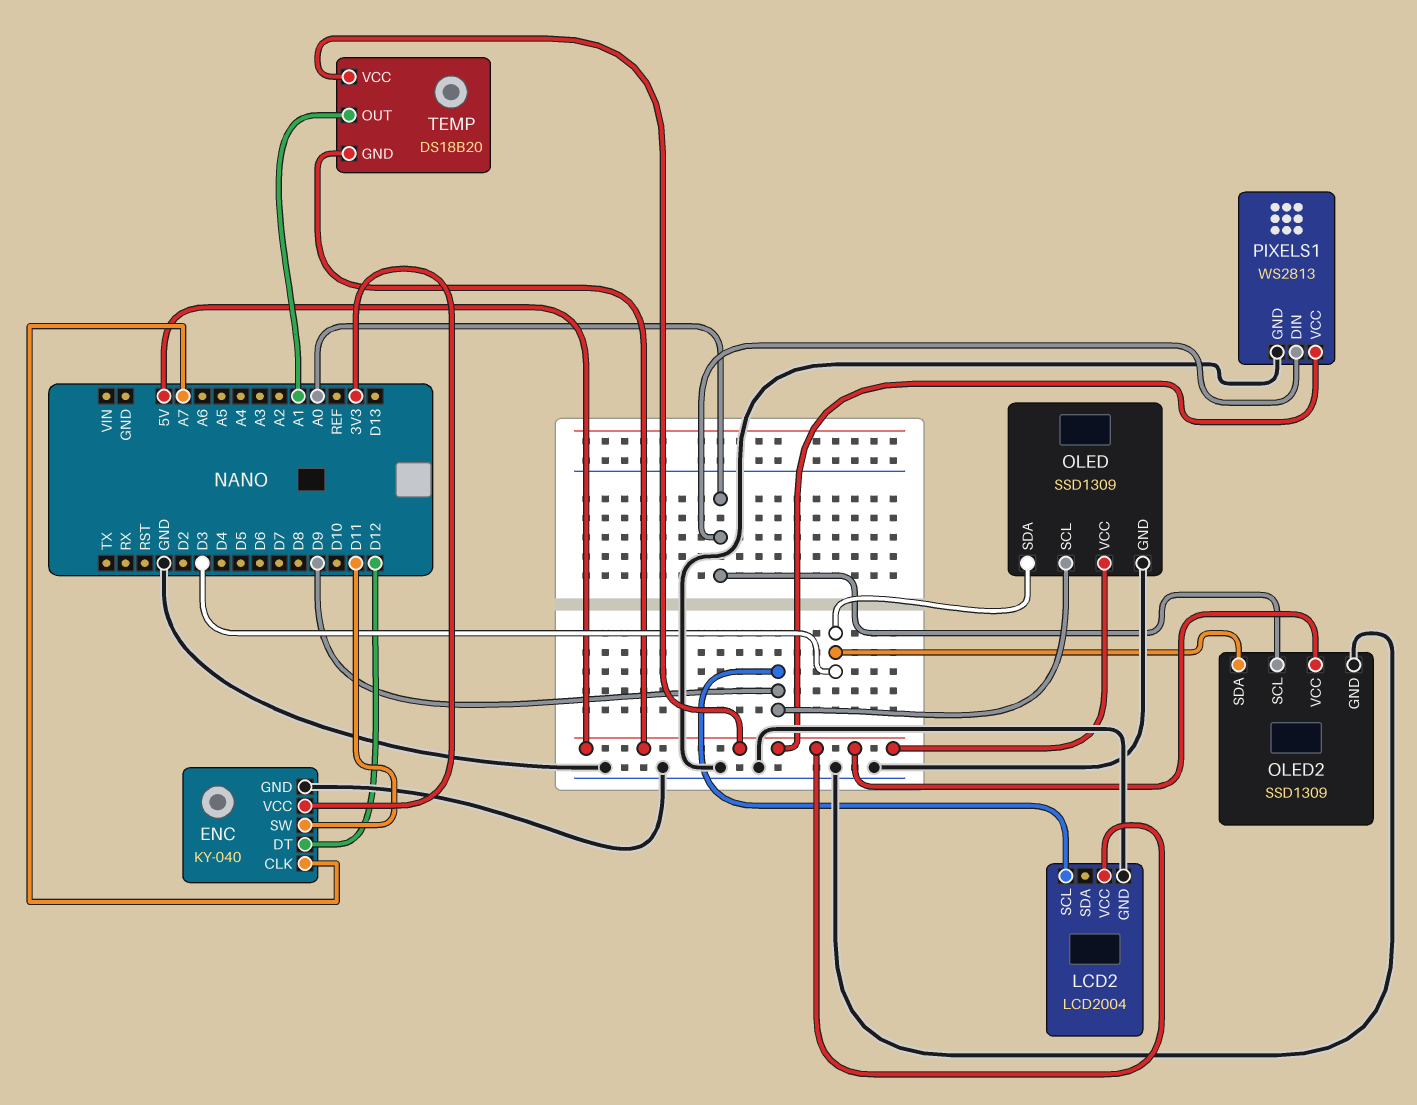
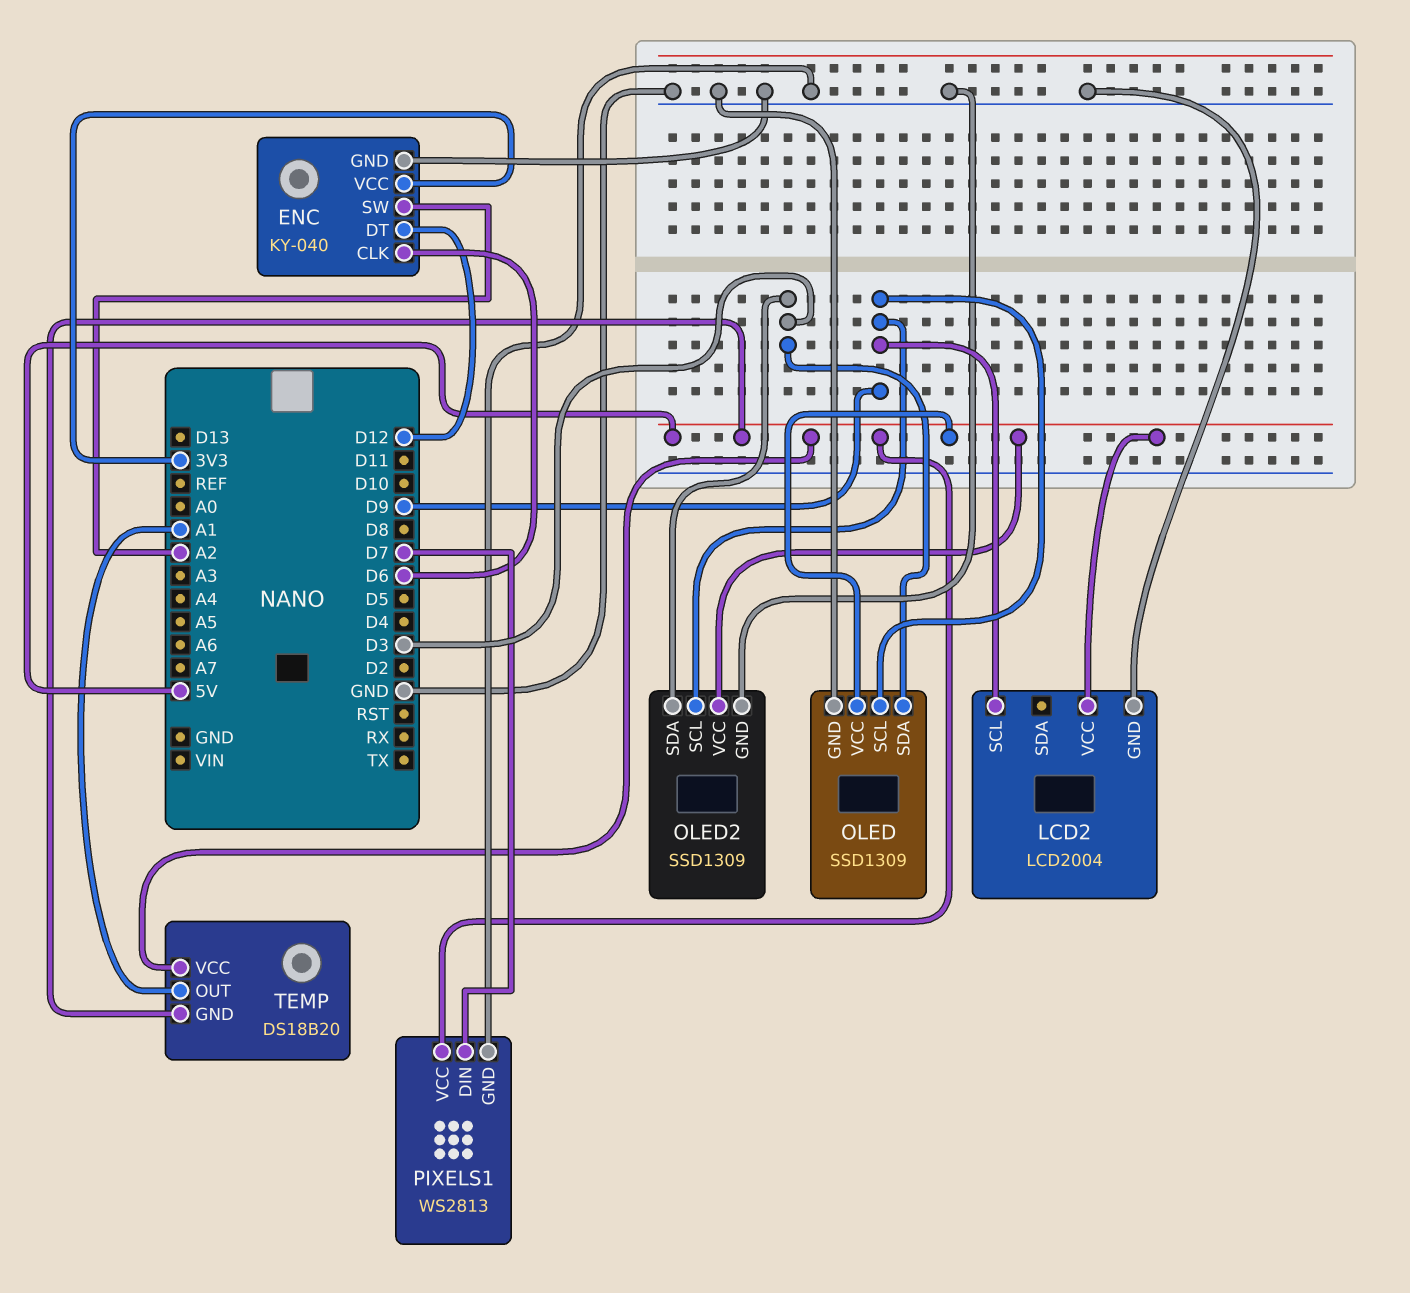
ENC pin CLK: A7 -> D6
ENC pin SW: D11 -> A2
OLED2 pin SCL: A0 -> D9
PIXELS1 pin DIN: A0 -> D7

